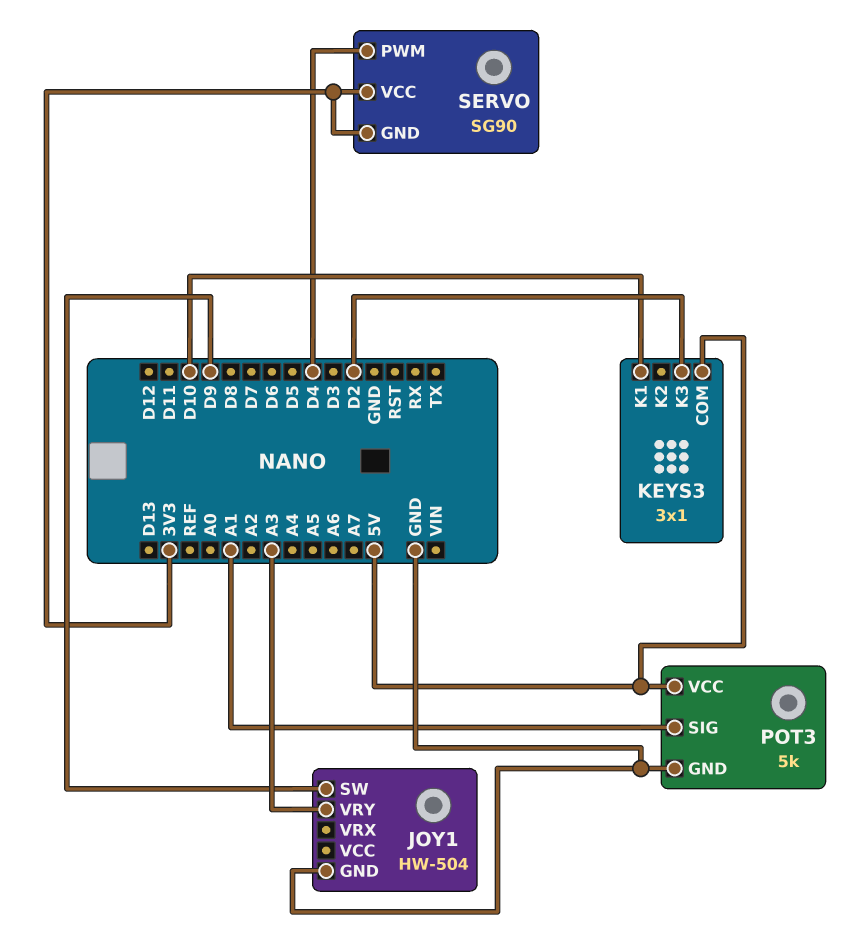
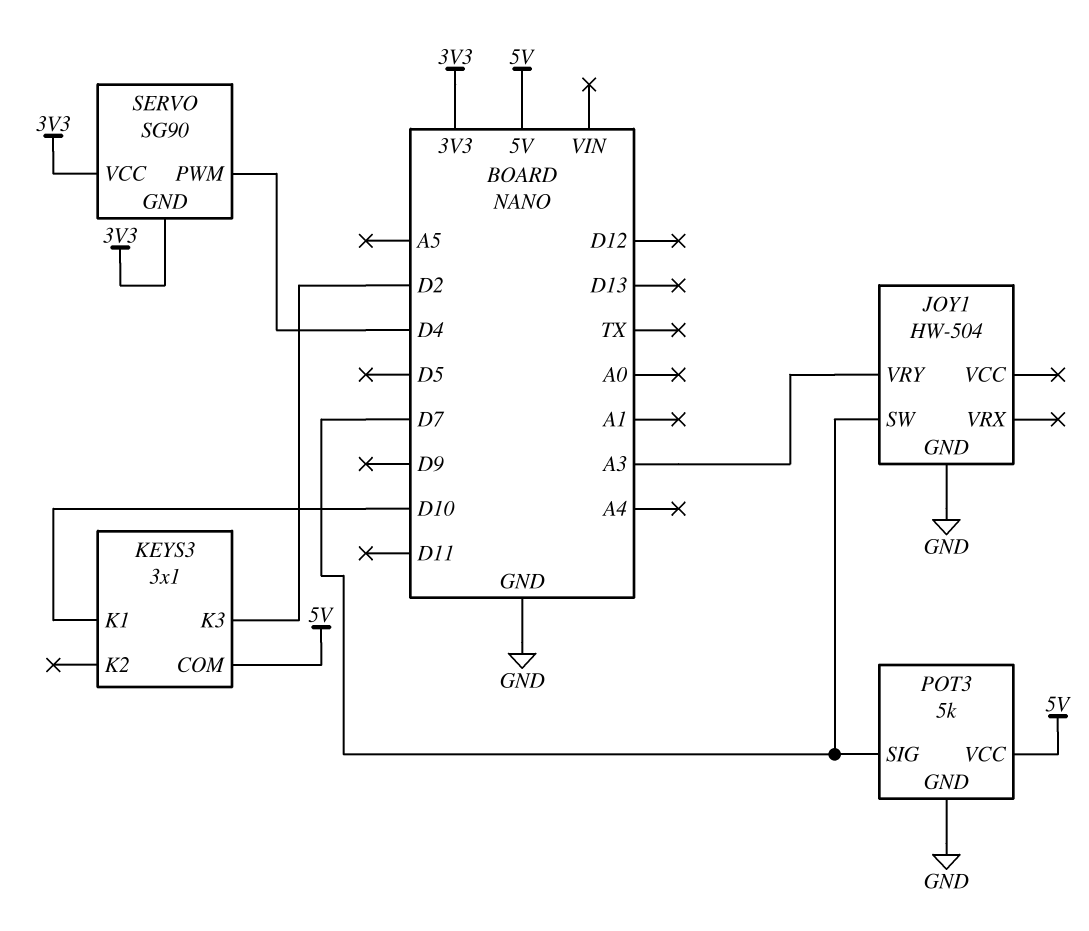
JOY1 pin SW: D9 -> D7
POT3 pin SIG: A1 -> D7

